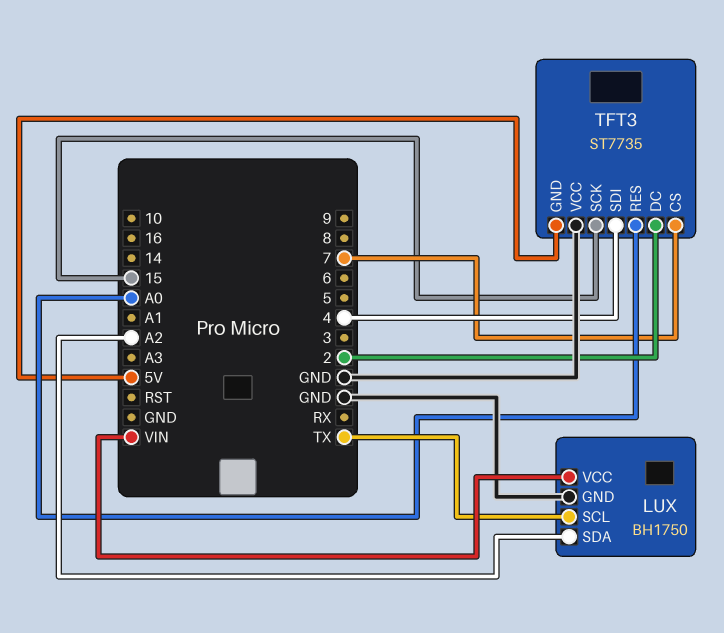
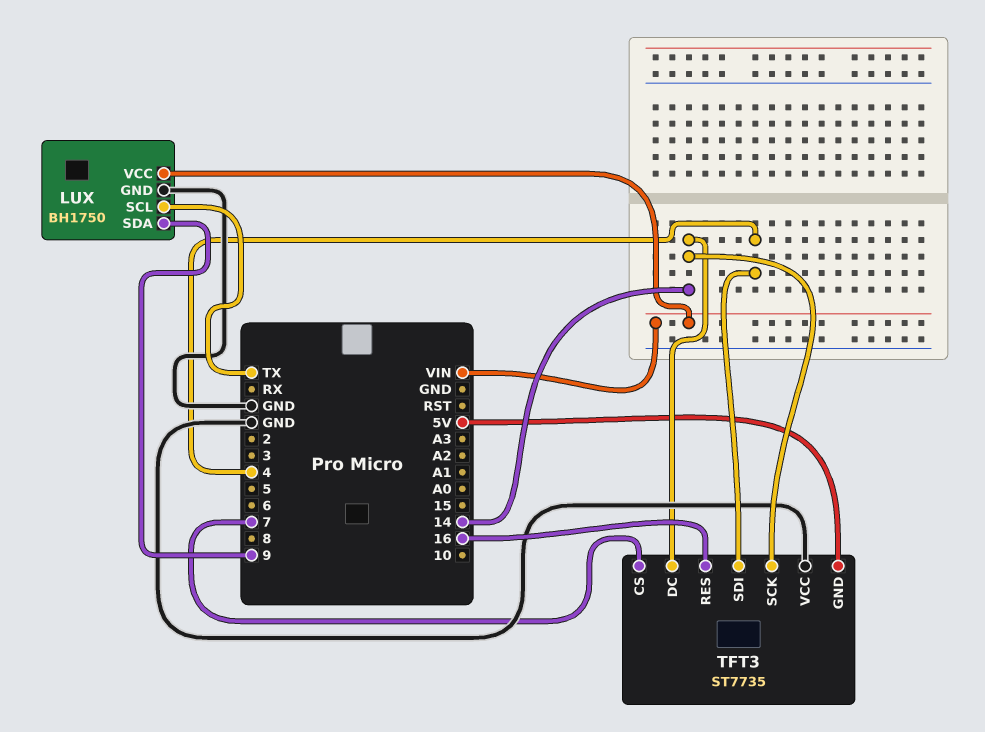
LUX pin SDA: A2 -> 9
TFT3 pin DC: 2 -> 14
TFT3 pin RES: A0 -> 16
TFT3 pin SCK: 15 -> 14

